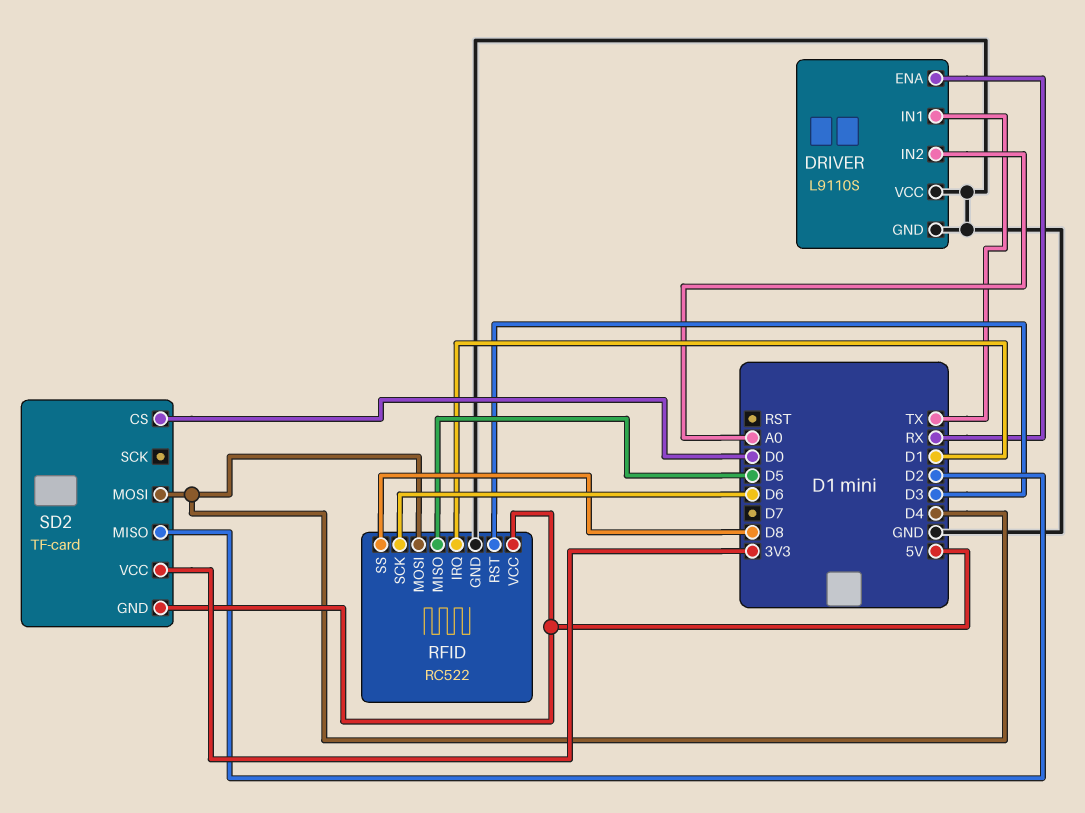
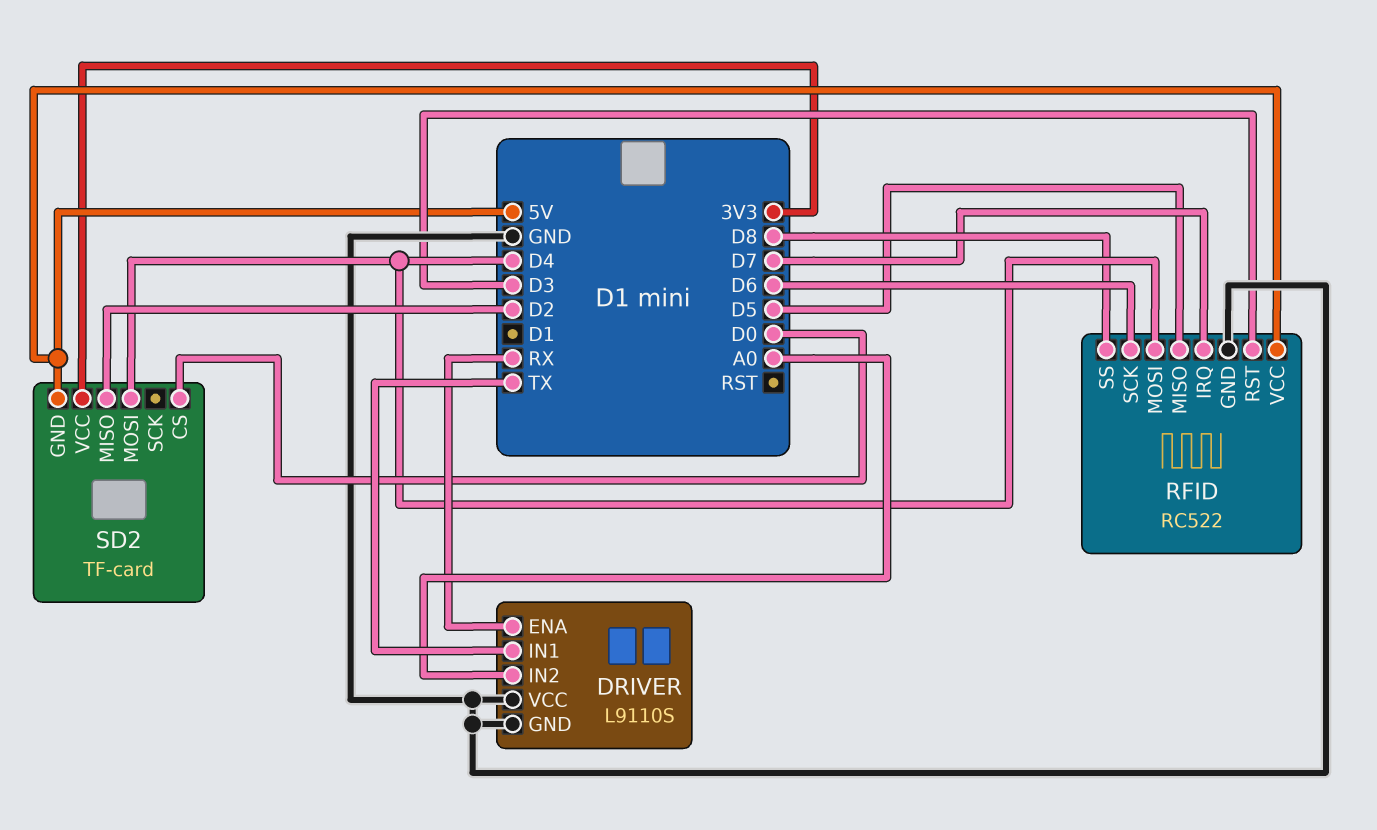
RFID pin IRQ: D1 -> D7

